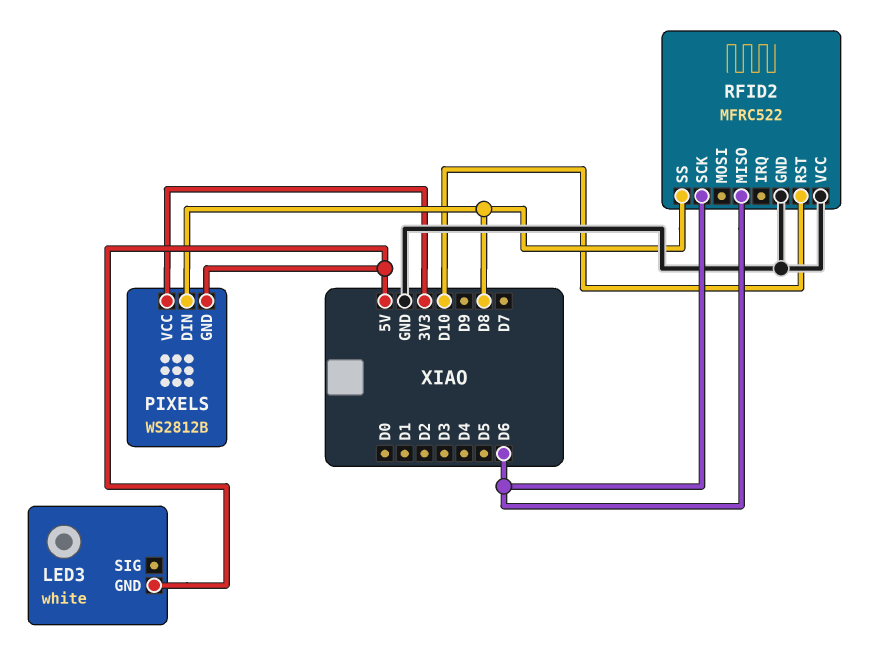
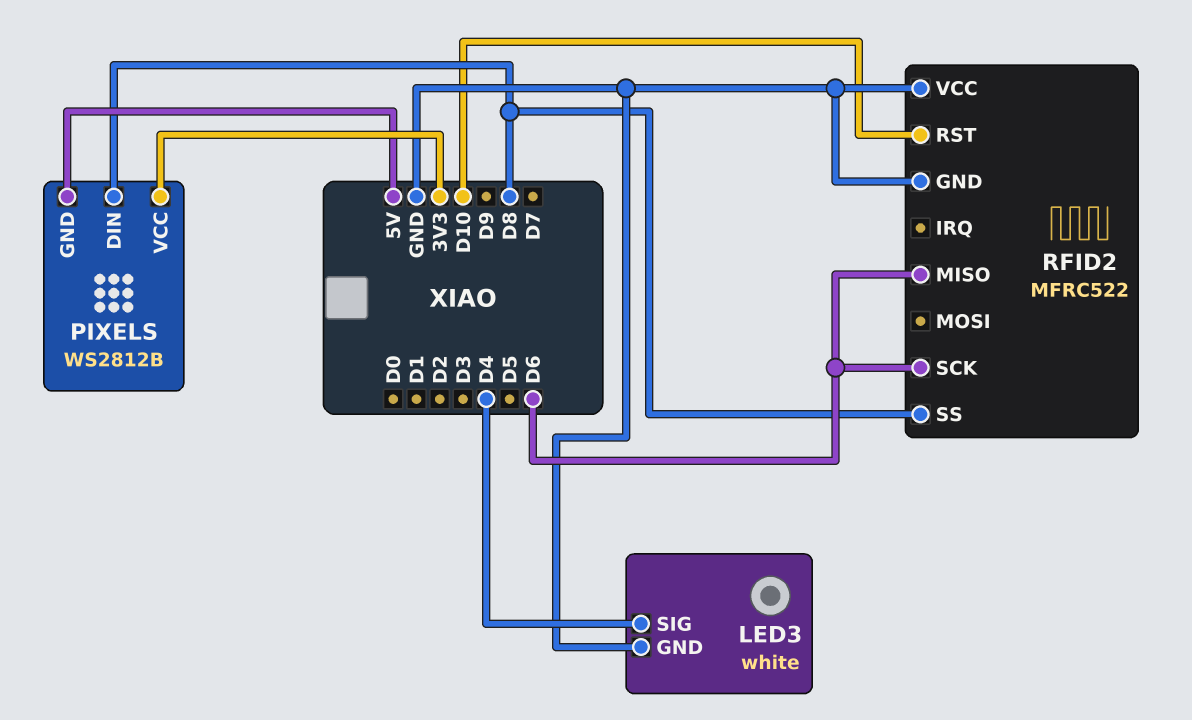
LED3 pin GND: 5V -> GND
LED3 pin SIG: none -> D4

